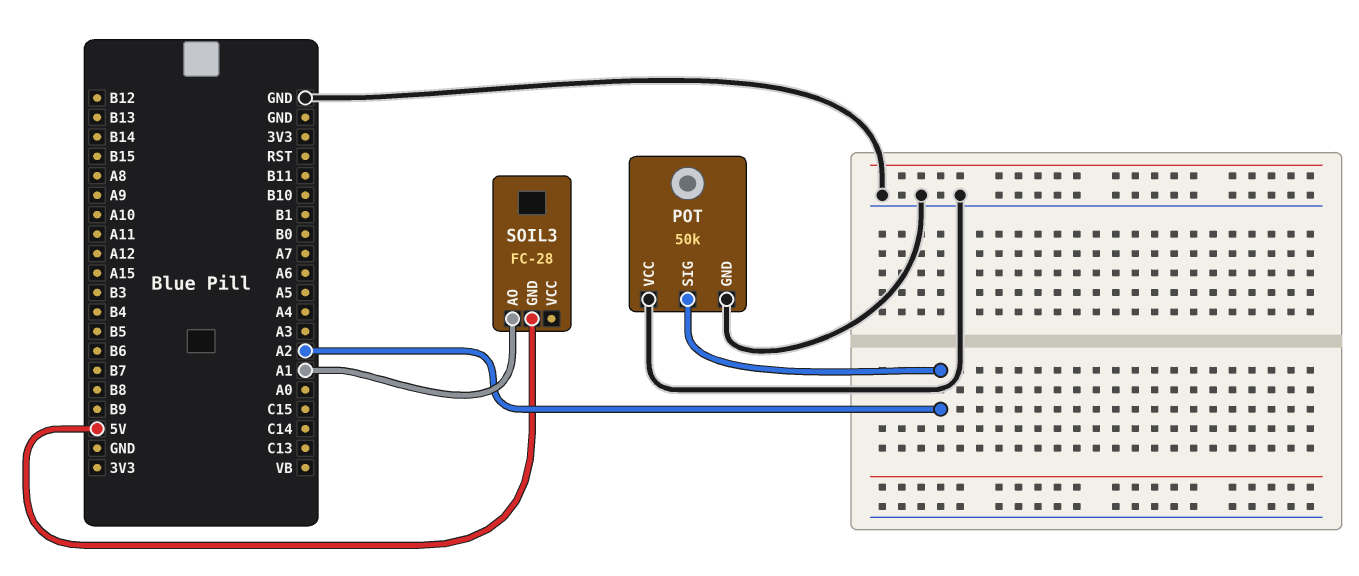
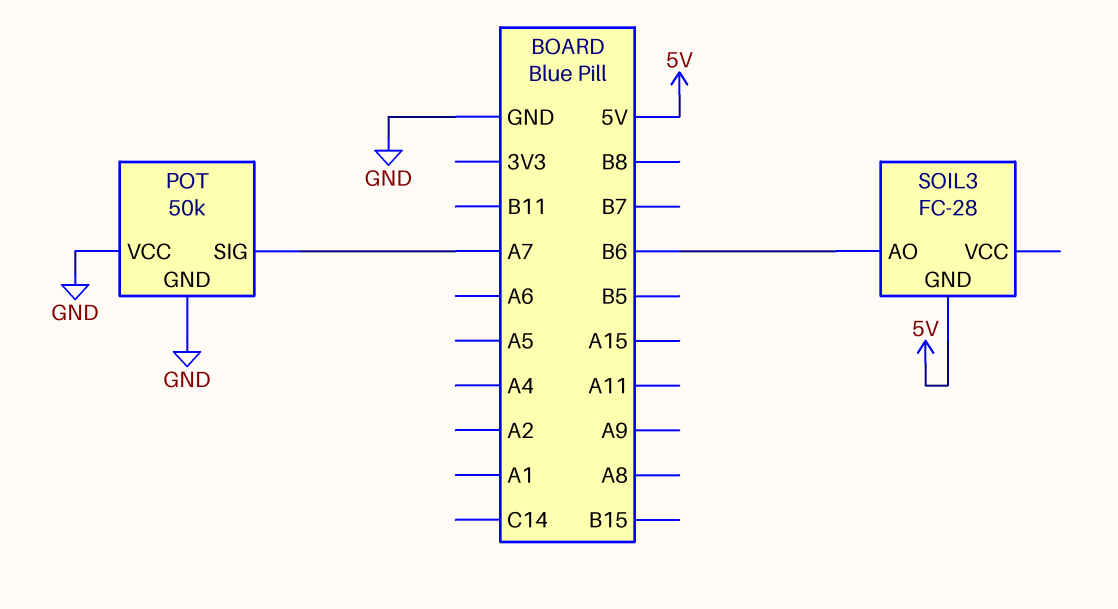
POT pin SIG: A2 -> A7
SOIL3 pin AO: A1 -> B6

